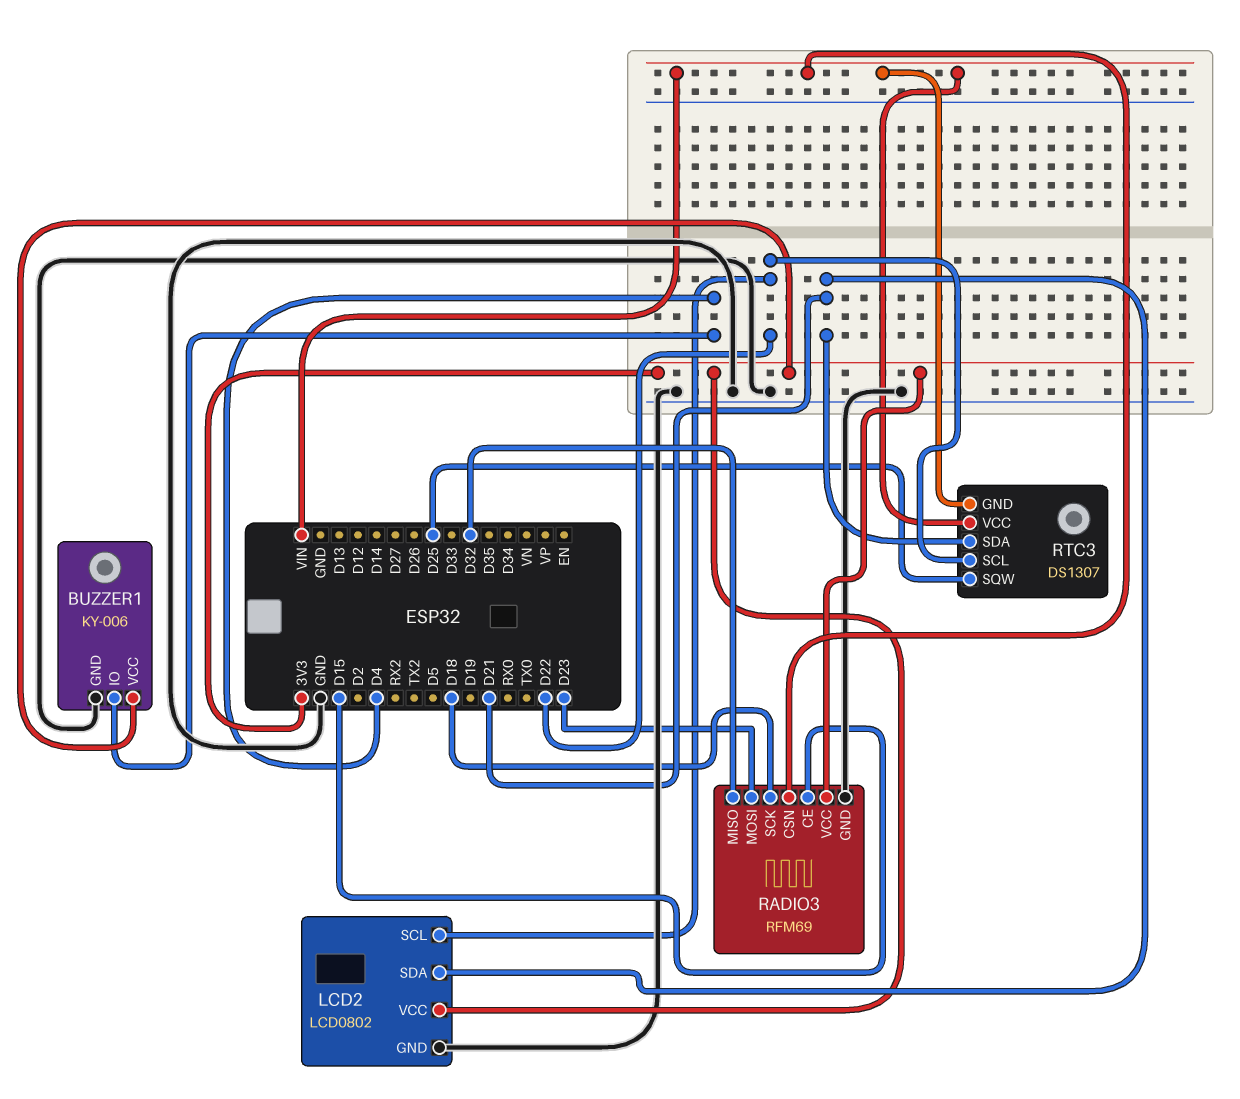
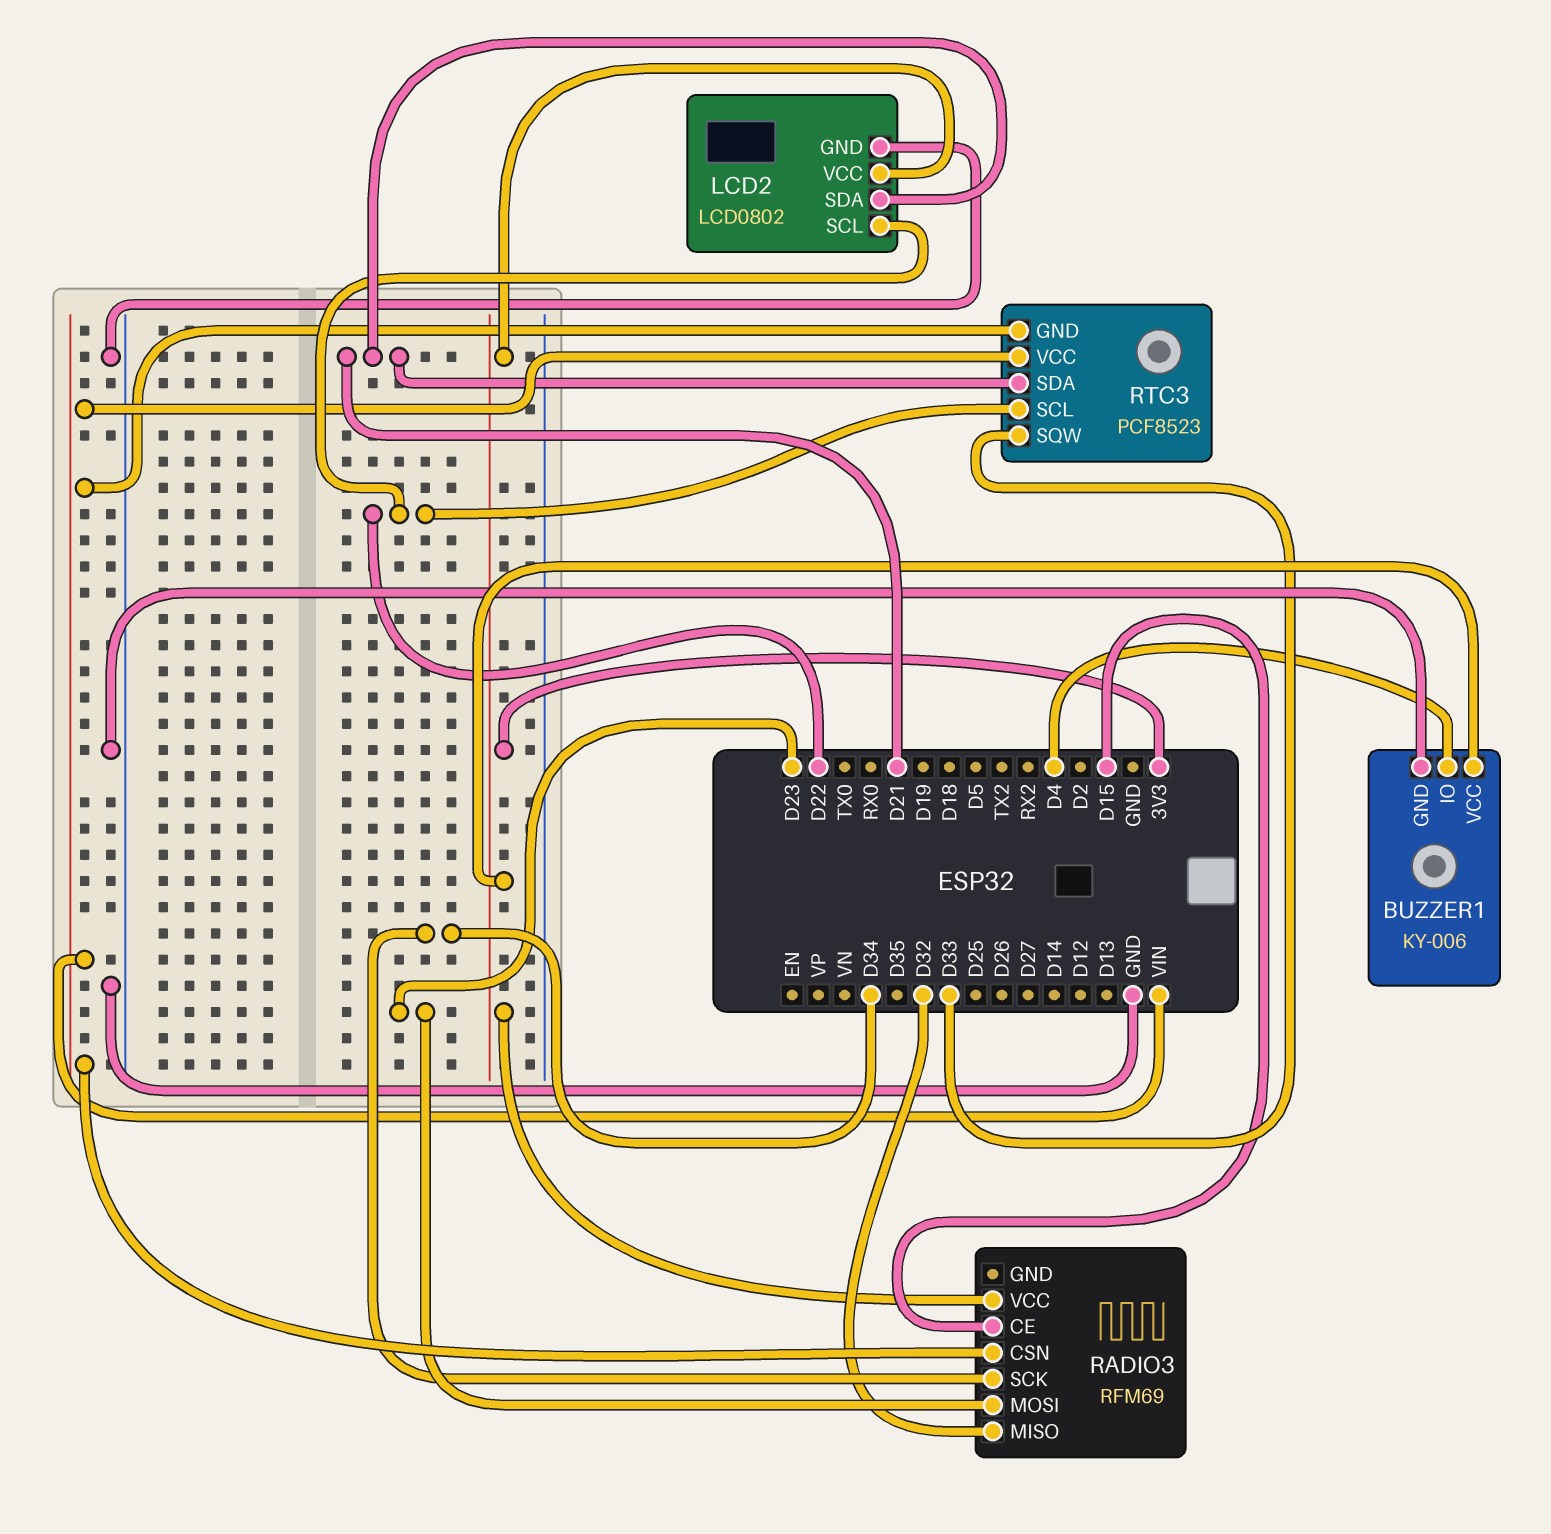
RADIO3 pin GND: GND -> none
RADIO3 pin SCK: D18 -> D34
RTC3: DS1307 -> PCF8523
RTC3 pin SQW: D25 -> D33

